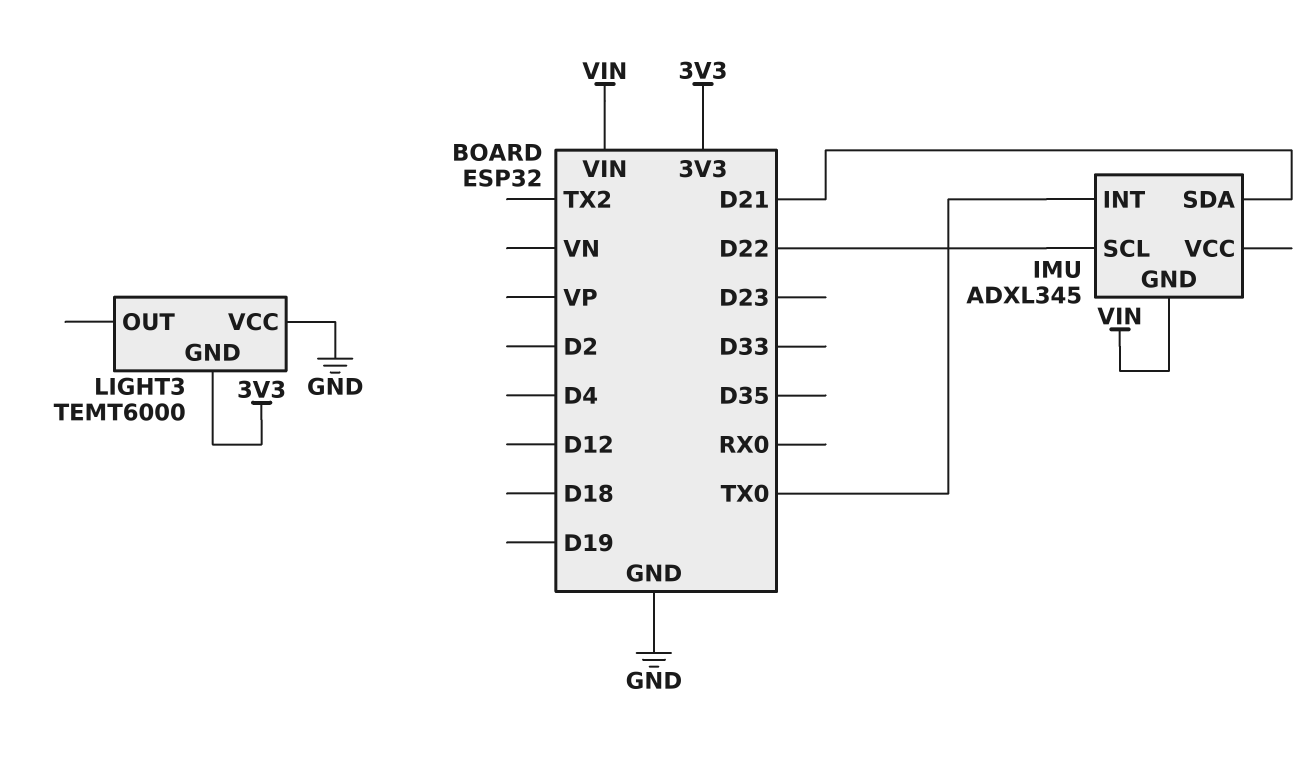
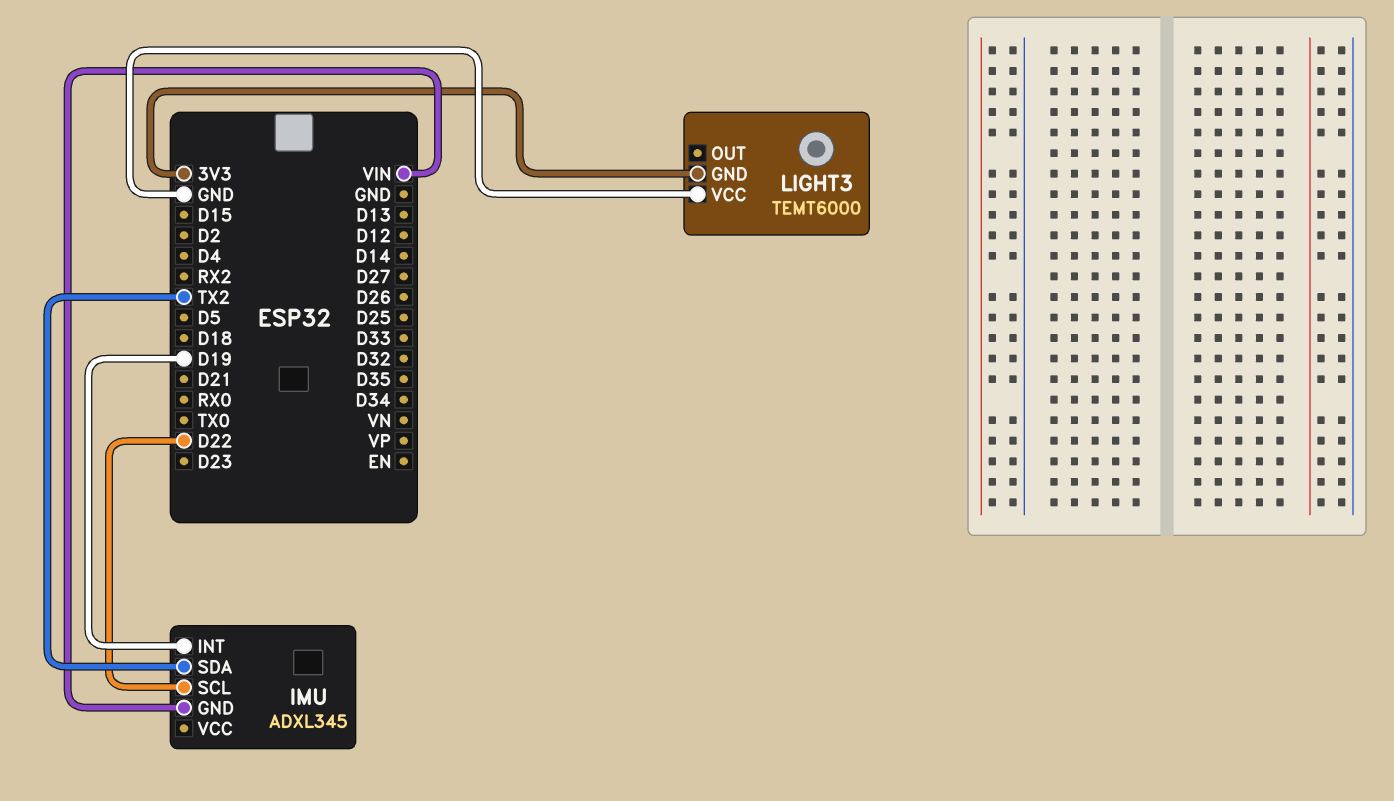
IMU pin INT: TX0 -> D19
IMU pin SDA: D21 -> TX2

